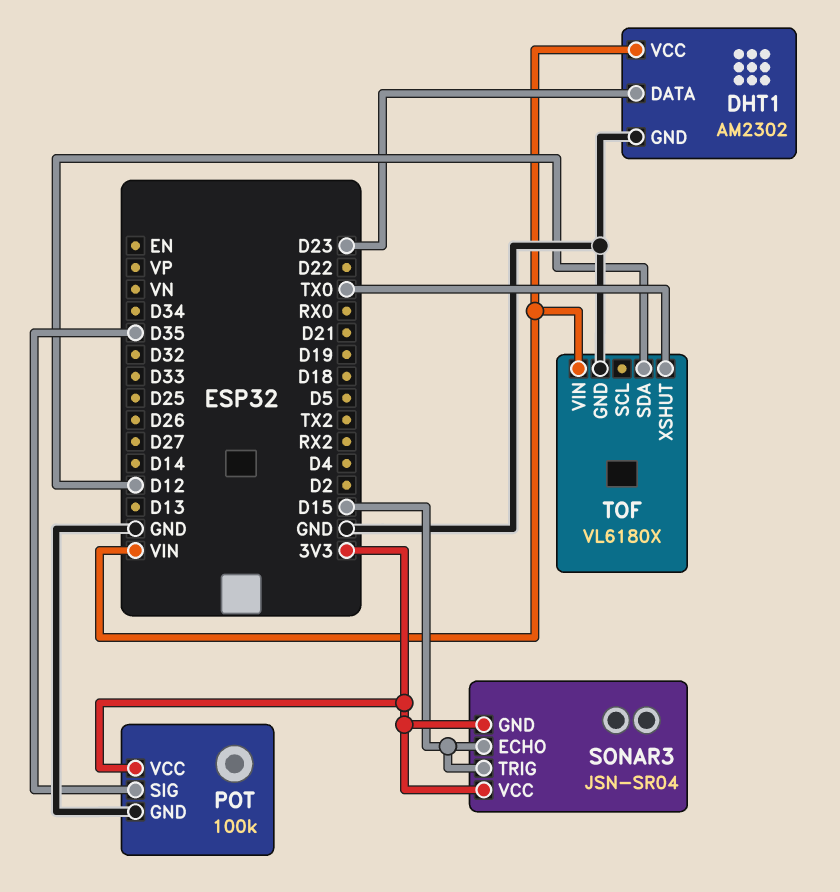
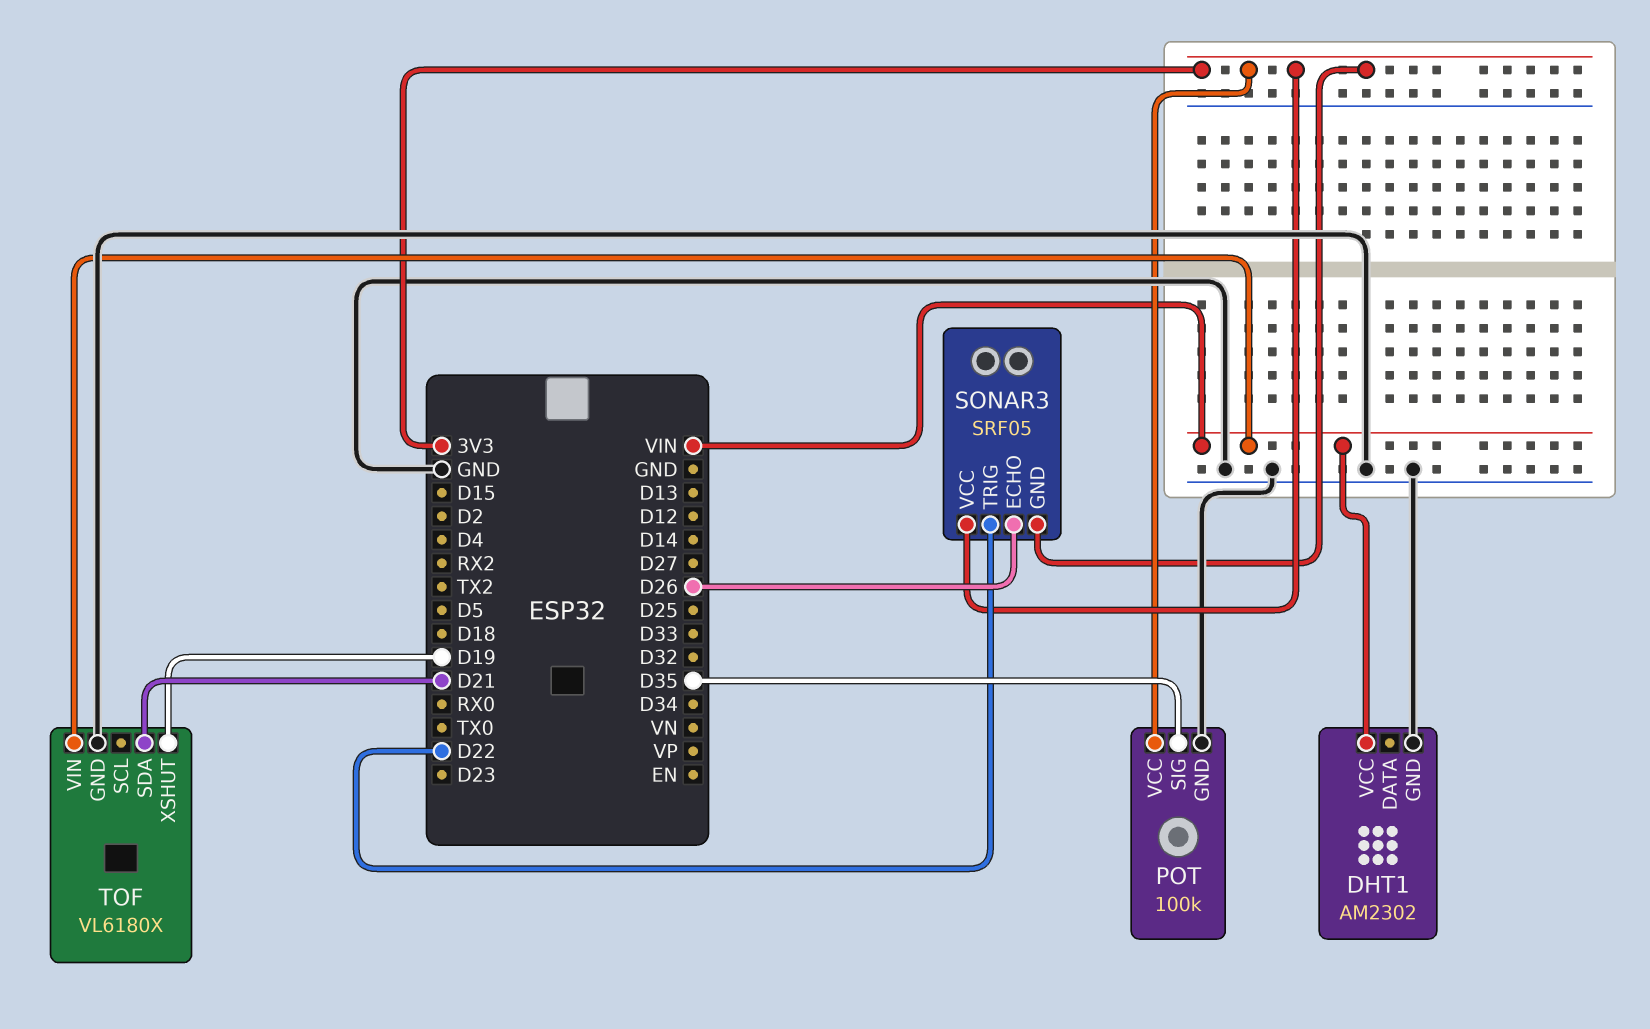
DHT1 pin DATA: D23 -> none
SONAR3: JSN-SR04 -> SRF05
SONAR3 pin ECHO: D15 -> D26
SONAR3 pin TRIG: D15 -> D22
TOF pin SDA: D12 -> D21
TOF pin XSHUT: TX0 -> D19

